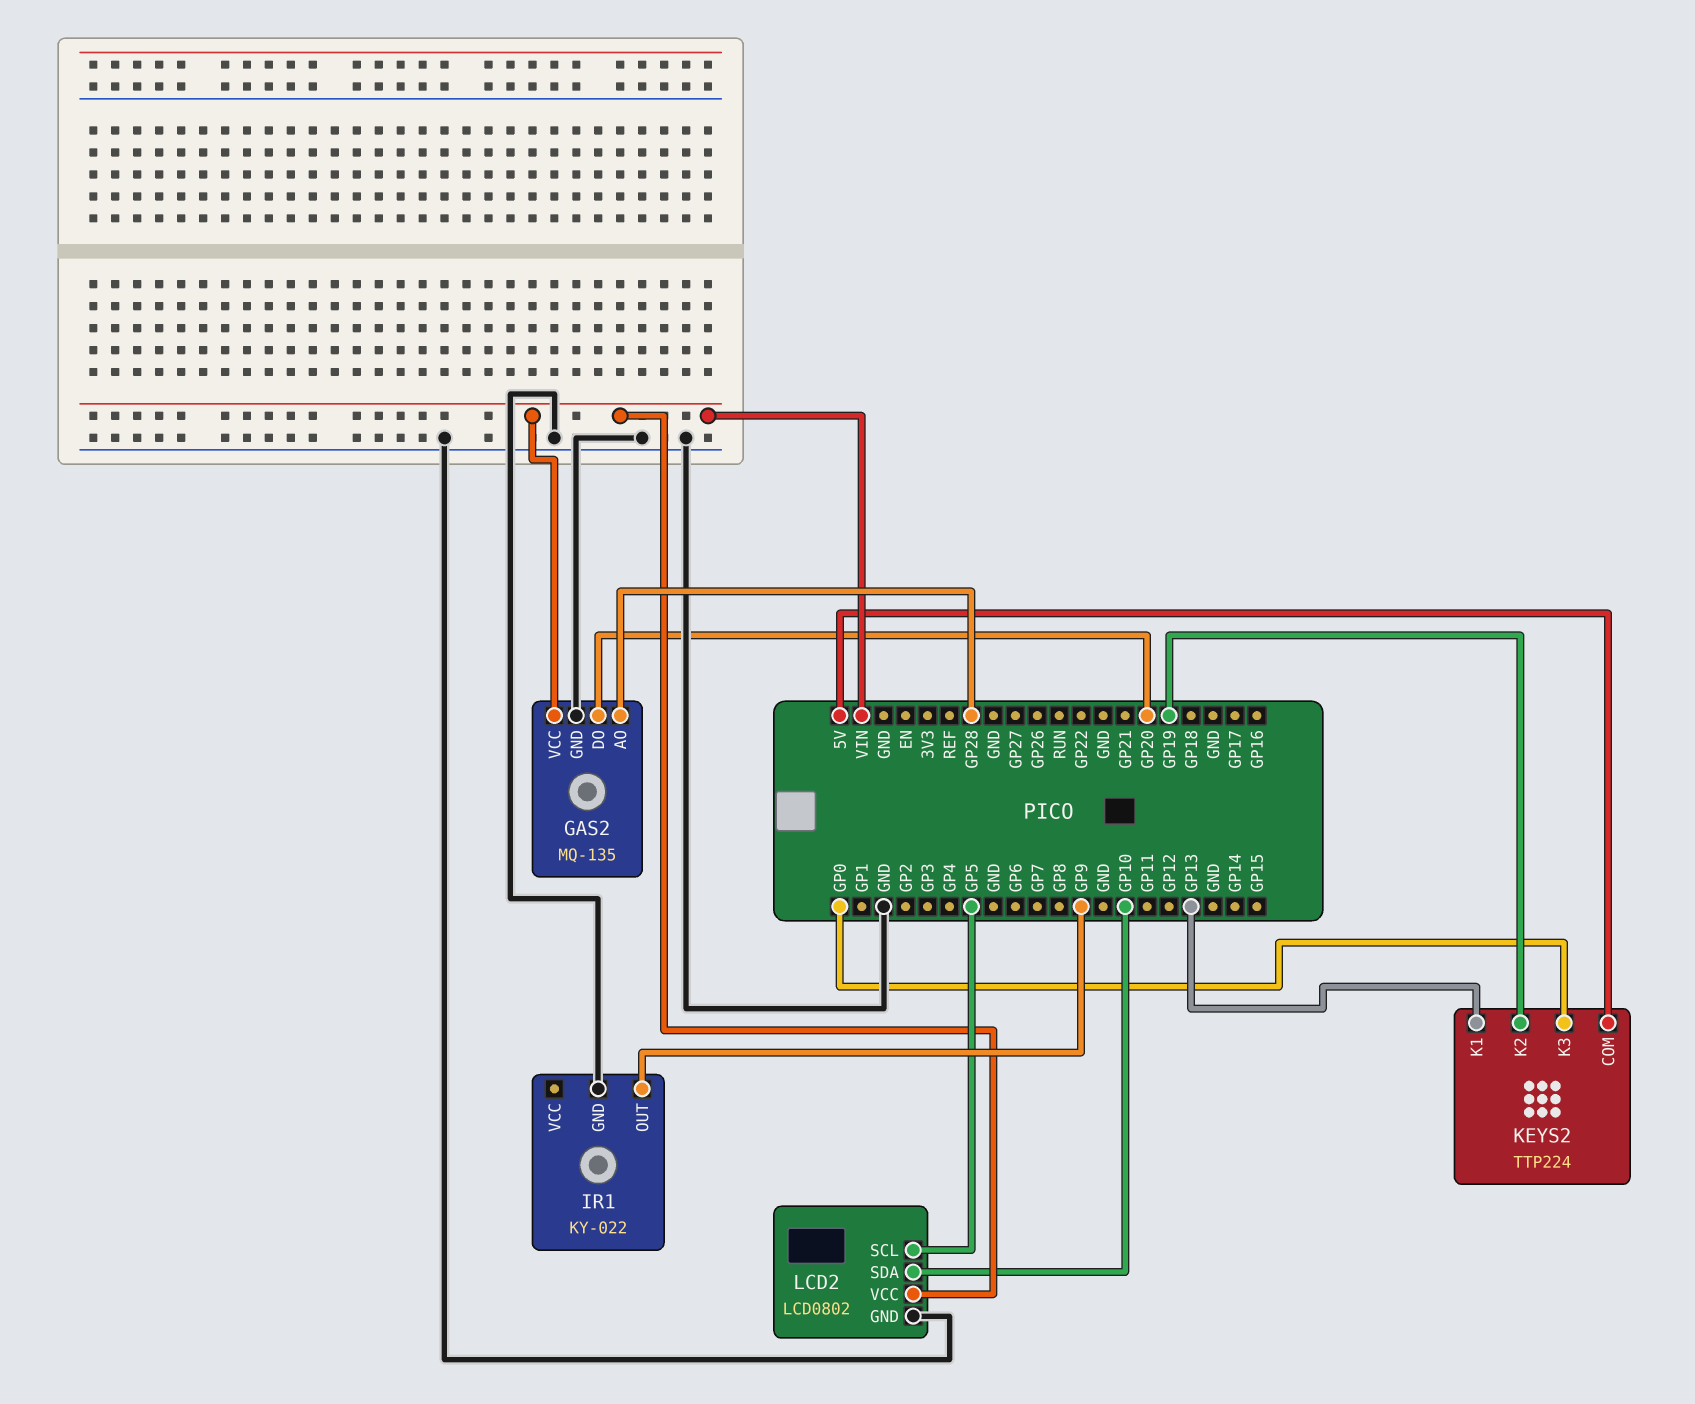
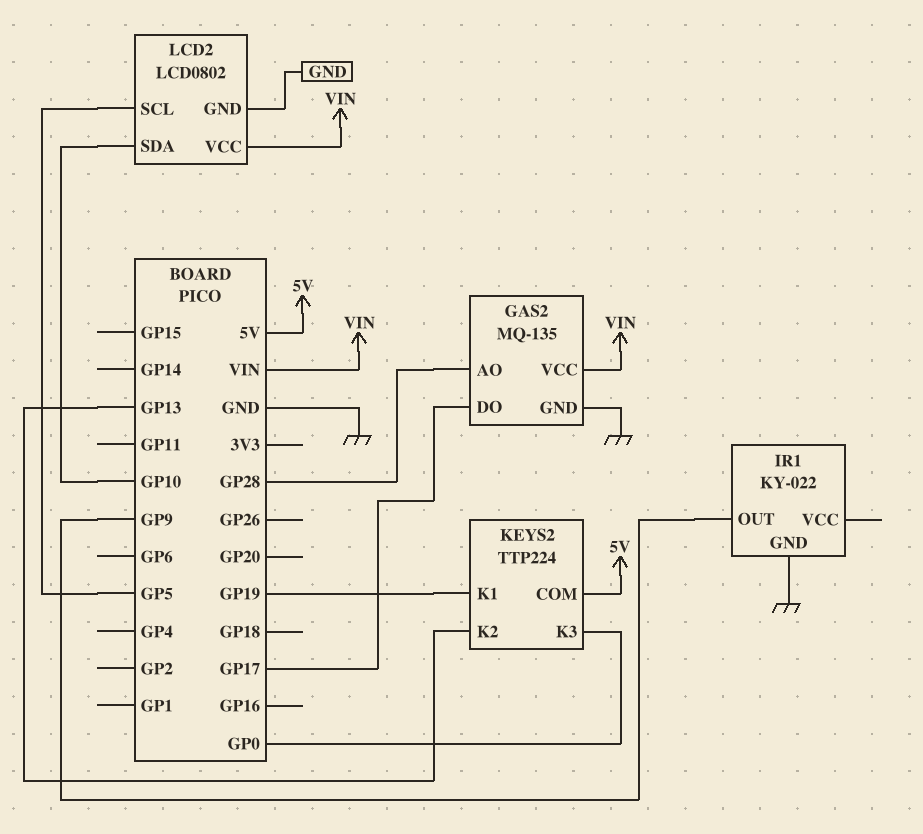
GAS2 pin DO: GP20 -> GP17
KEYS2 pin K1: GP13 -> GP19
KEYS2 pin K2: GP19 -> GP13

